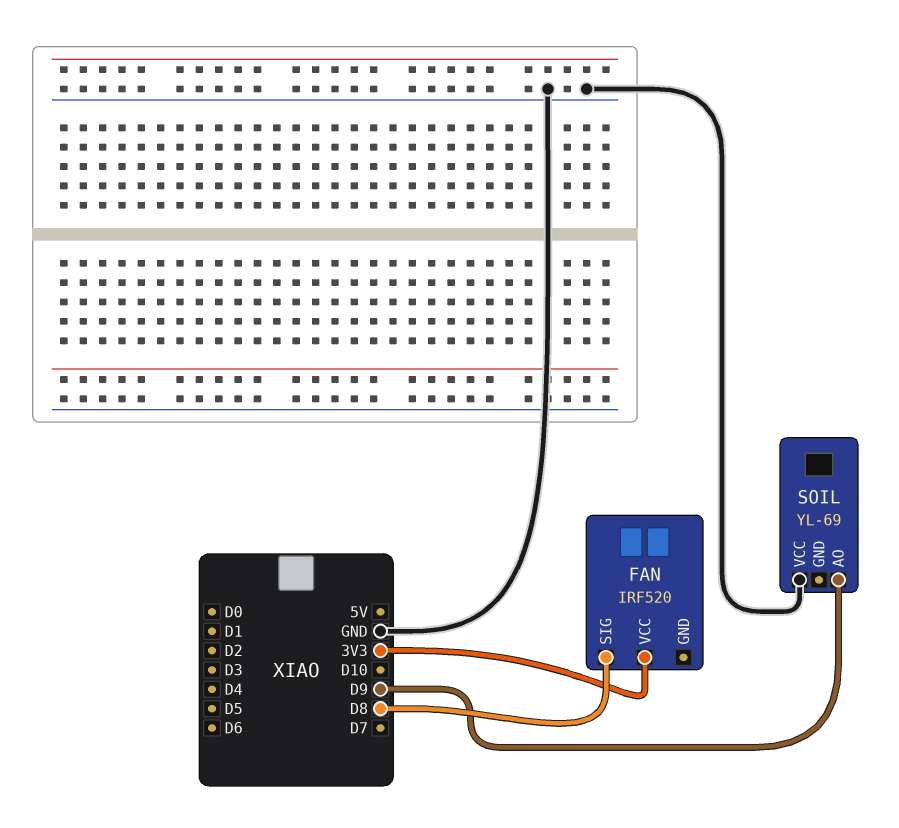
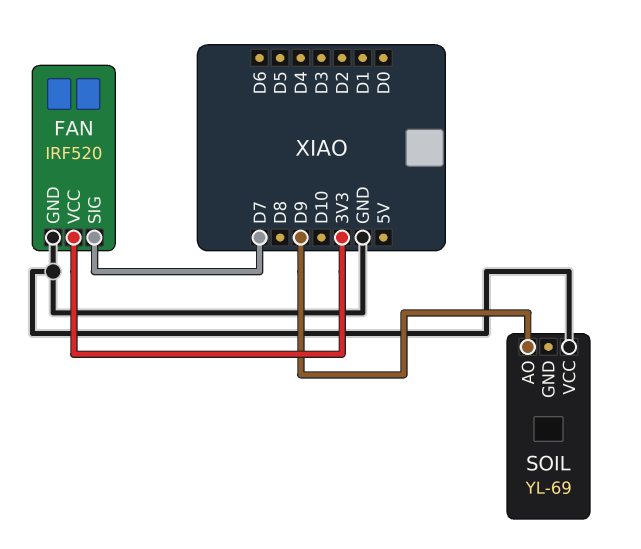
FAN pin GND: none -> GND
FAN pin SIG: D8 -> D7

